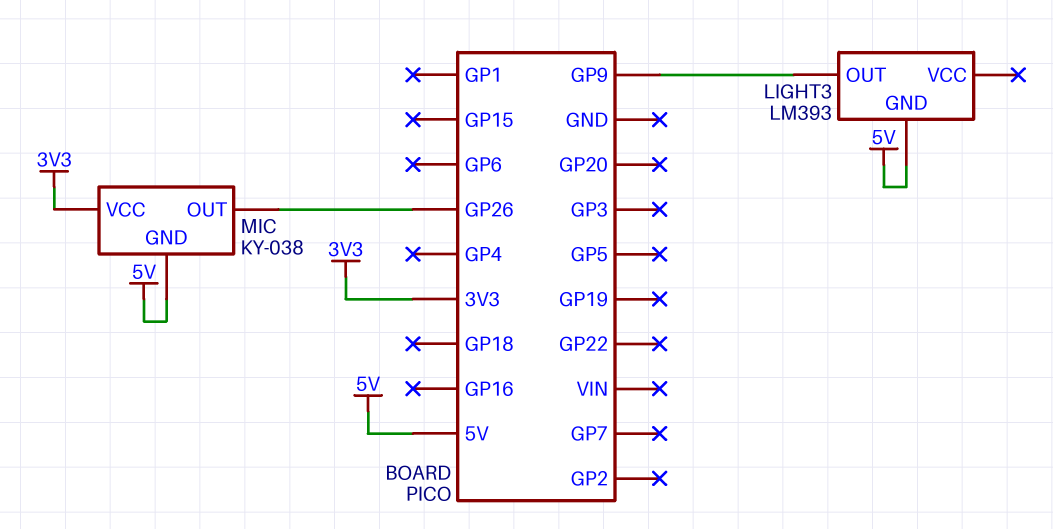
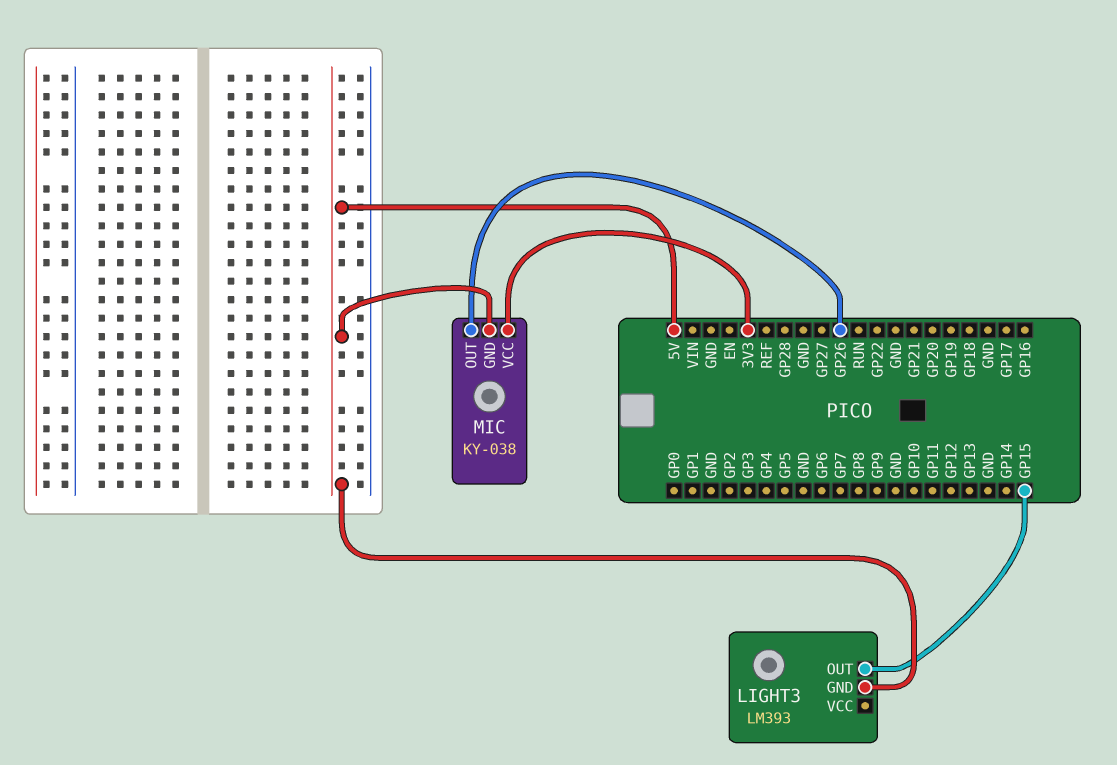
LIGHT3 pin OUT: GP9 -> GP15

